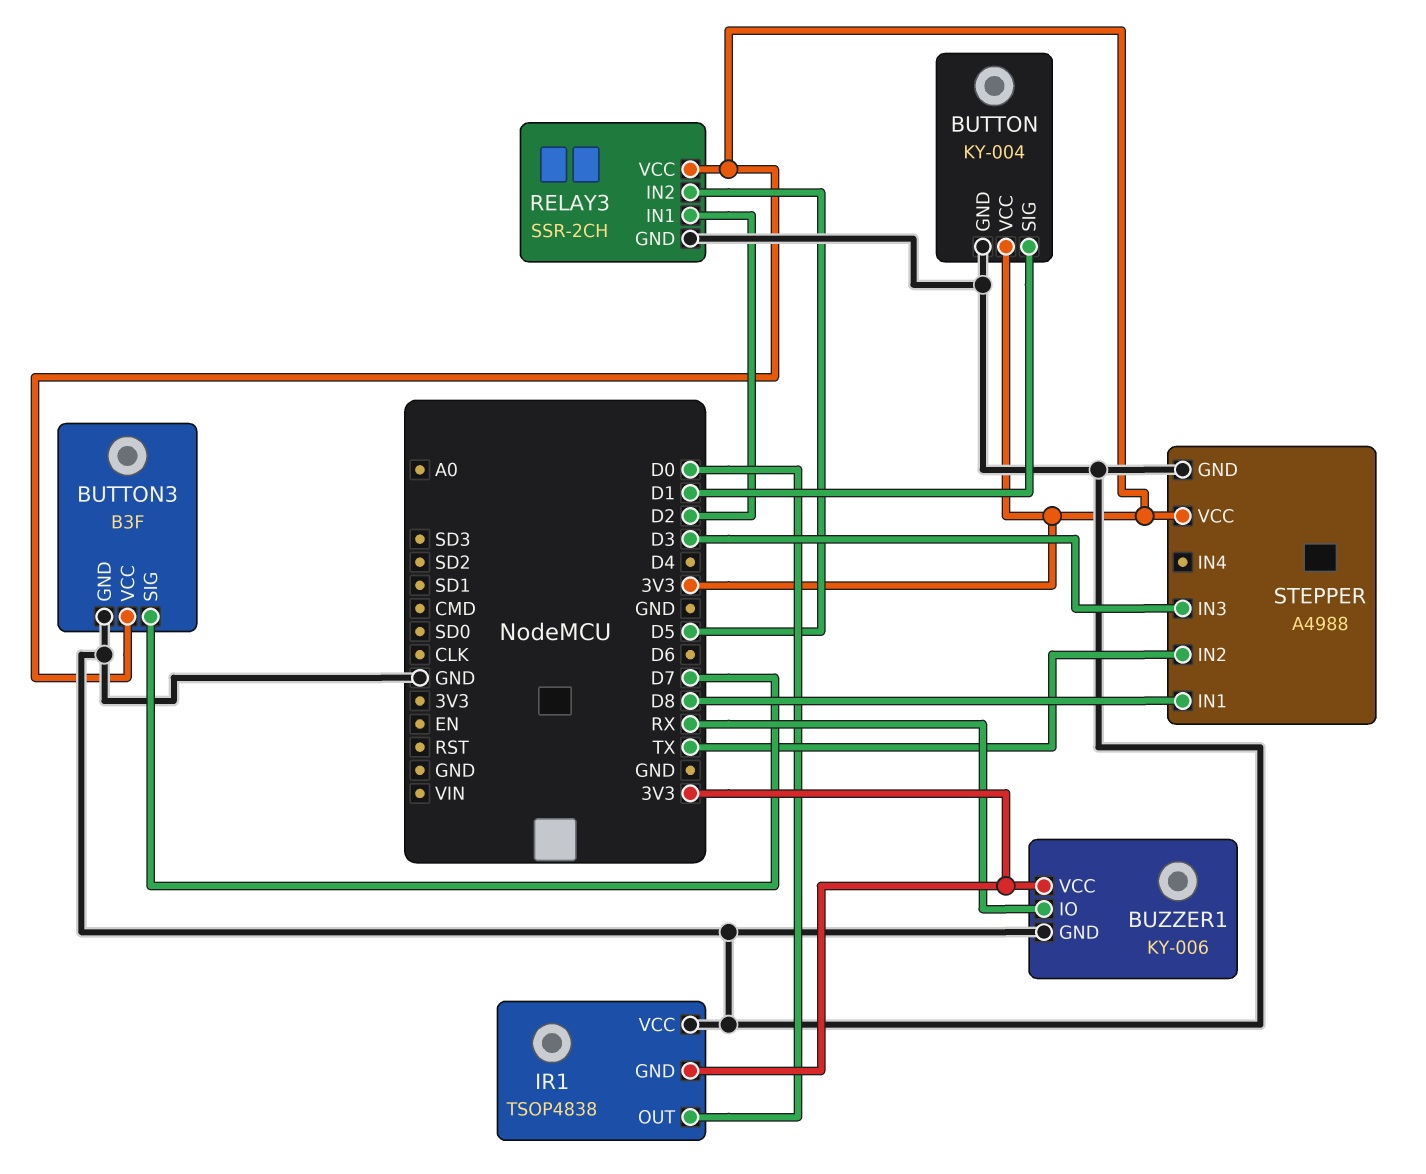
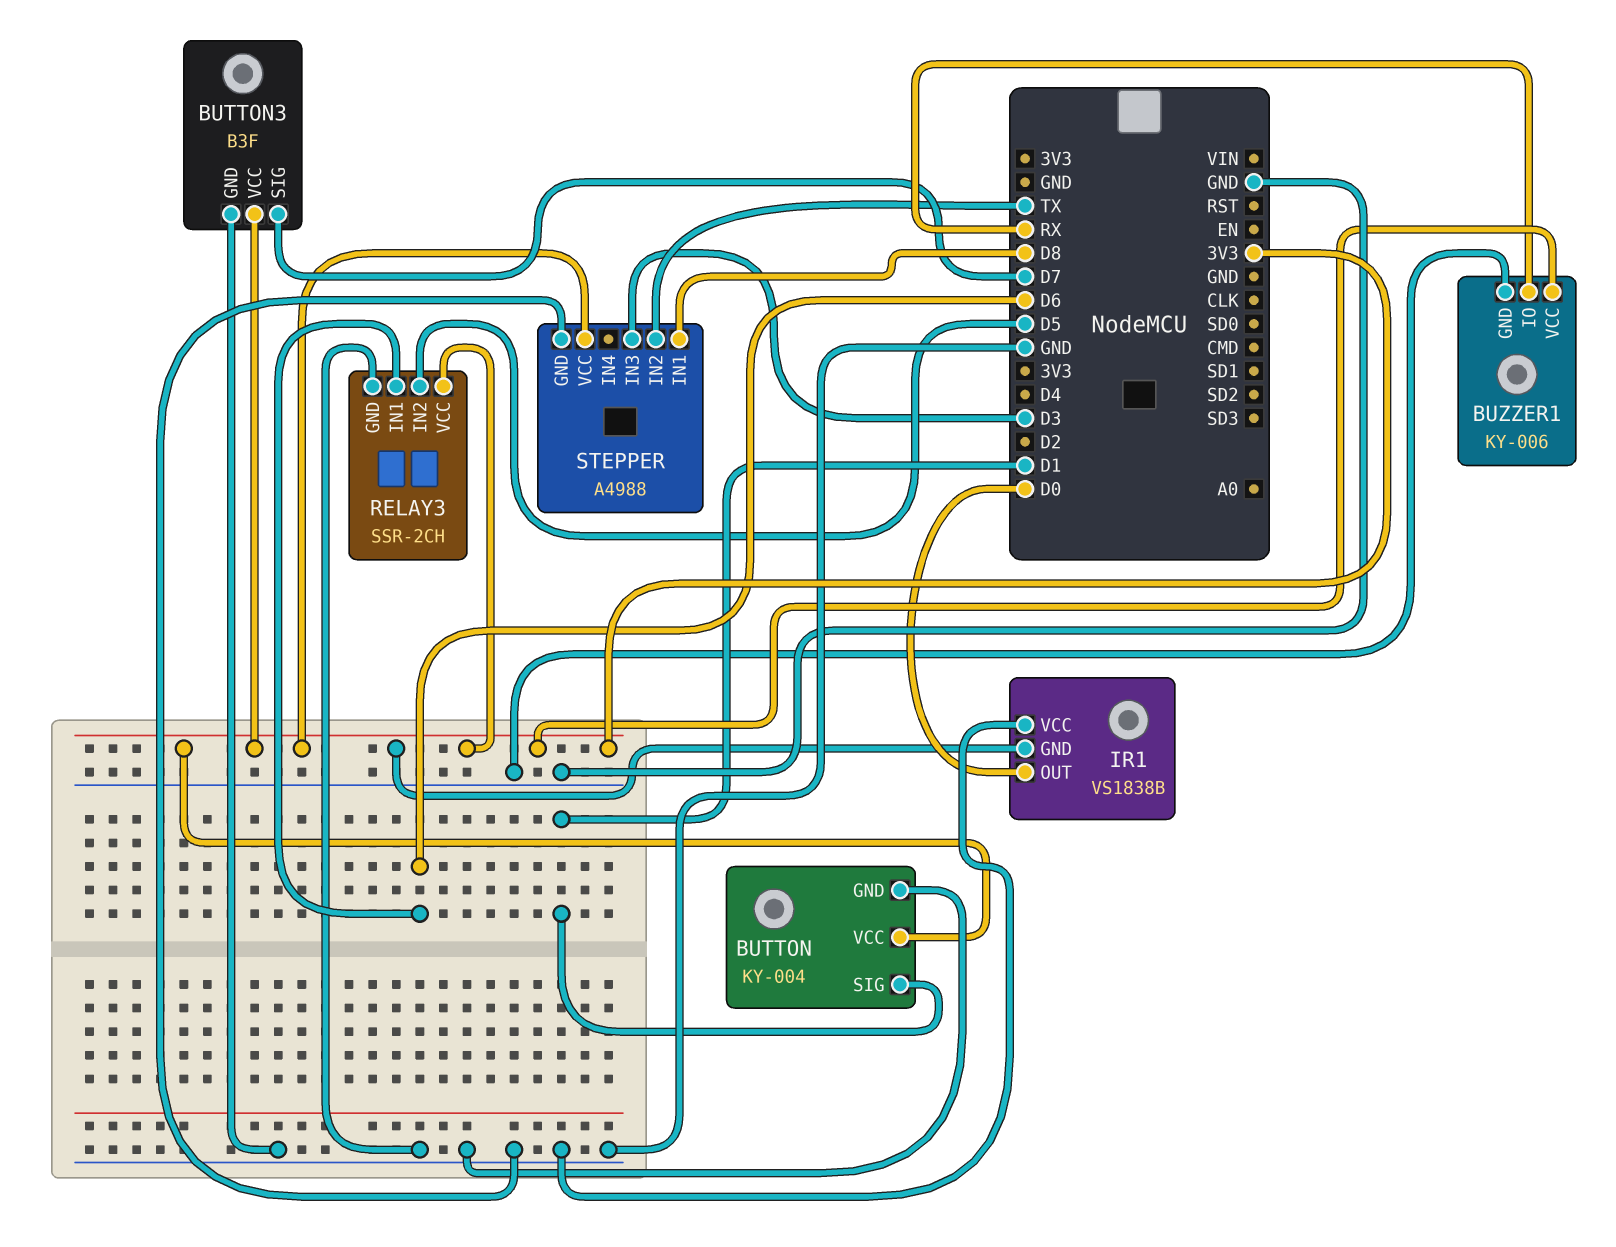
IR1: TSOP4838 -> VS1838B
RELAY3 pin IN1: D2 -> D6

